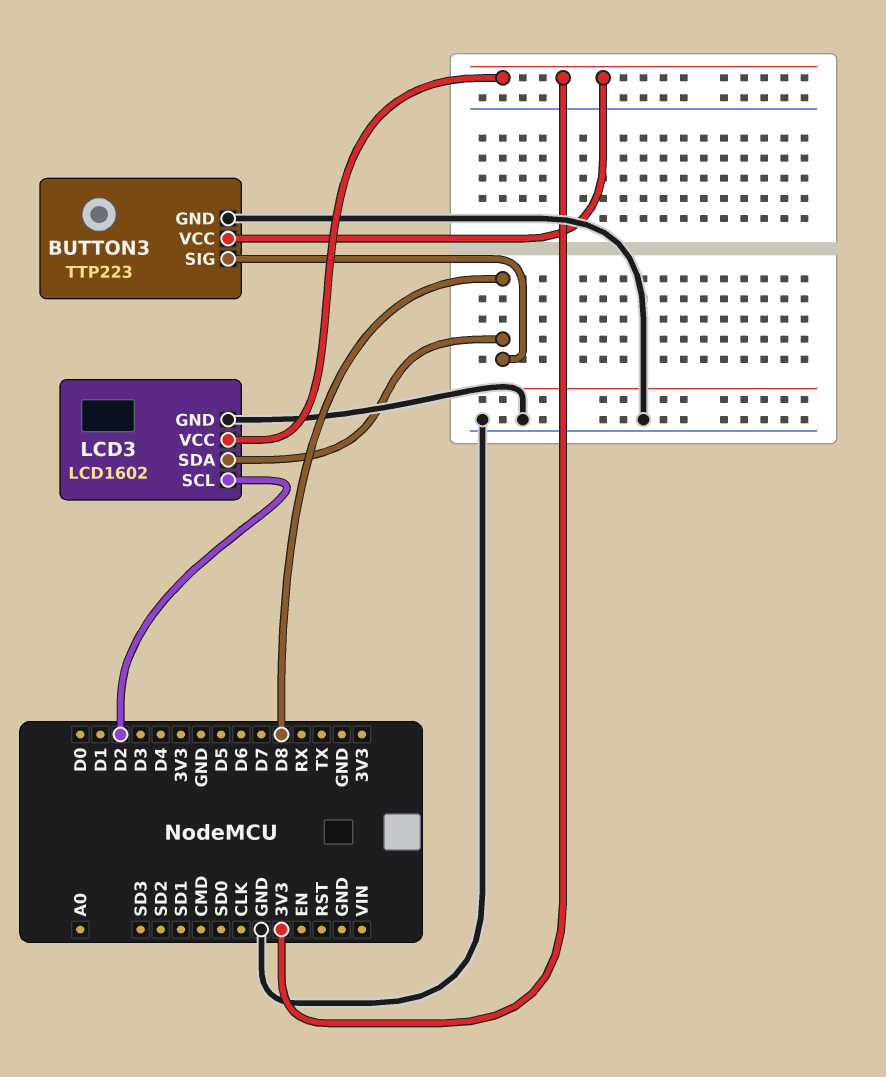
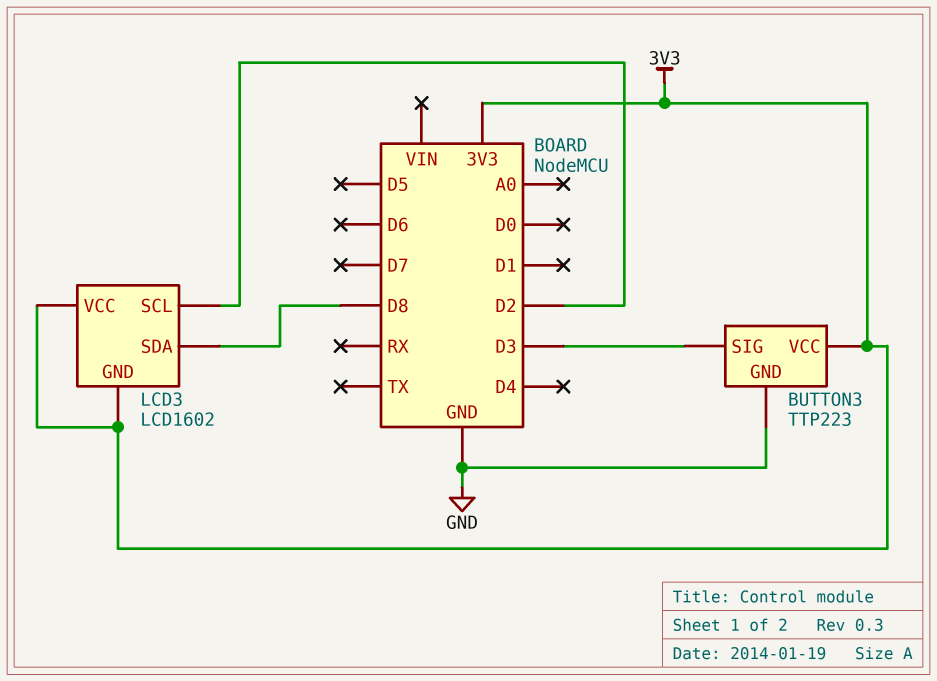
BUTTON3 pin SIG: D8 -> D3
LCD3 pin GND: GND -> 3V3

